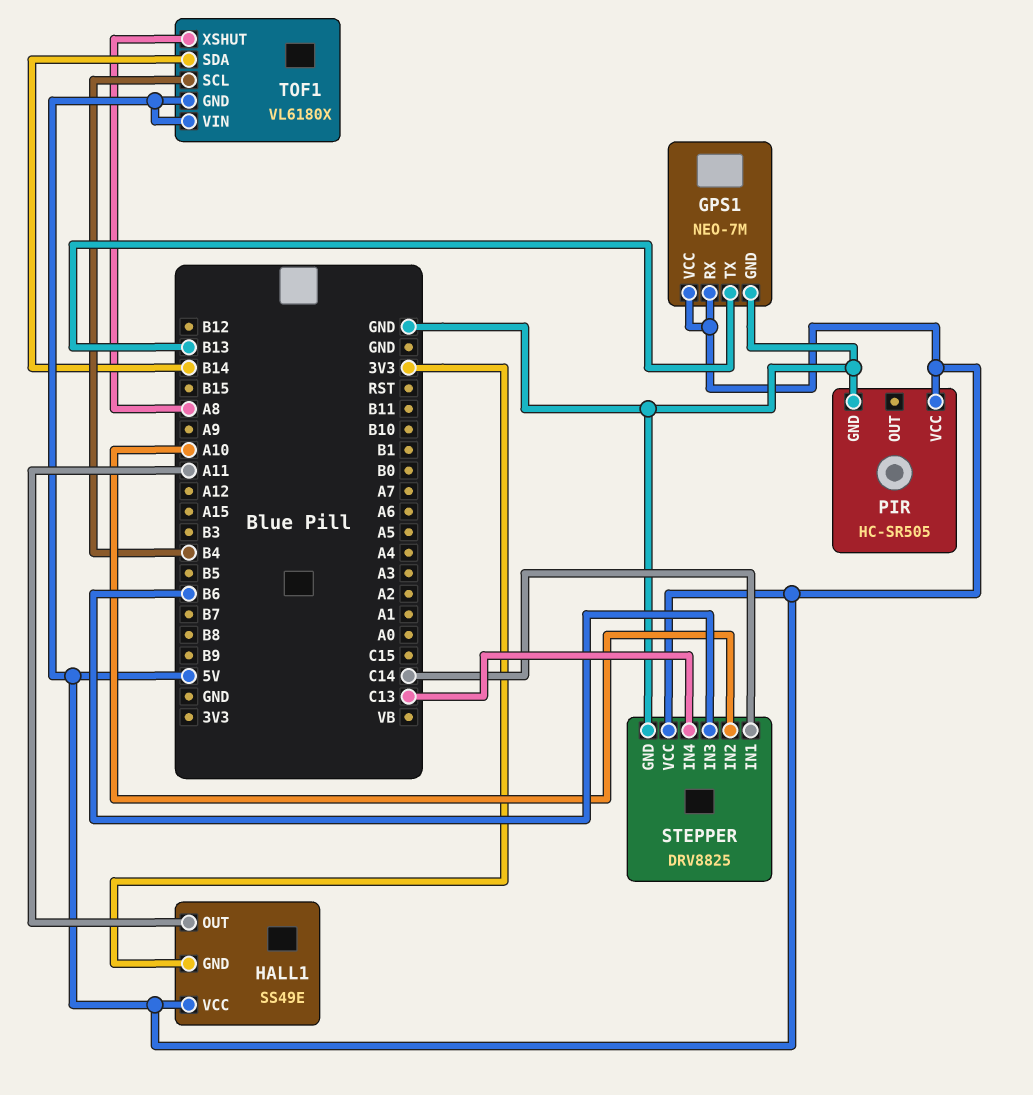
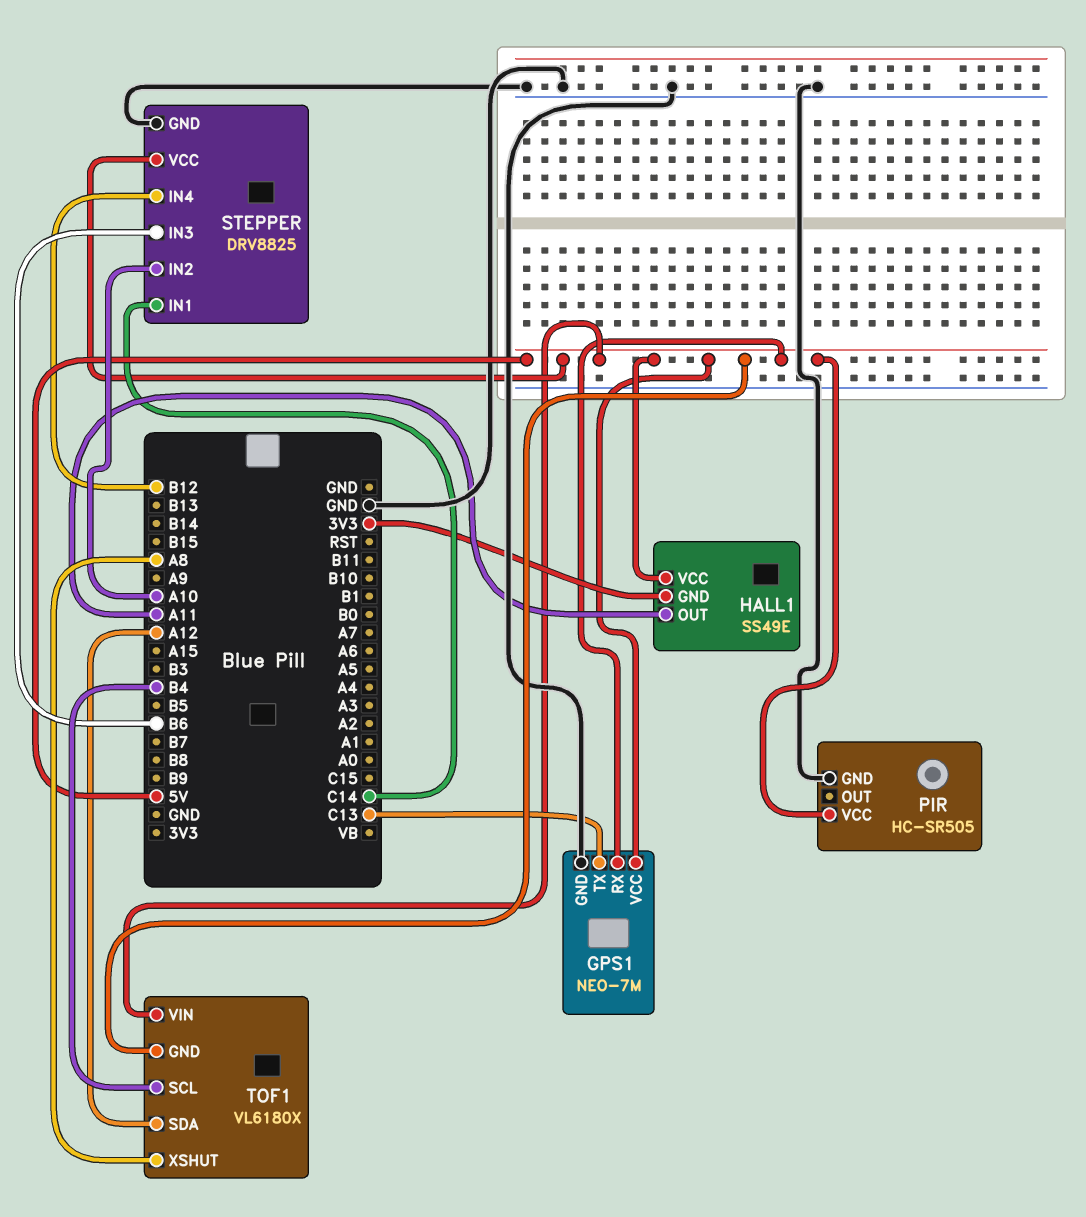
GPS1 pin TX: B13 -> C13
STEPPER pin IN4: C13 -> B12
TOF1 pin SDA: B14 -> A12

